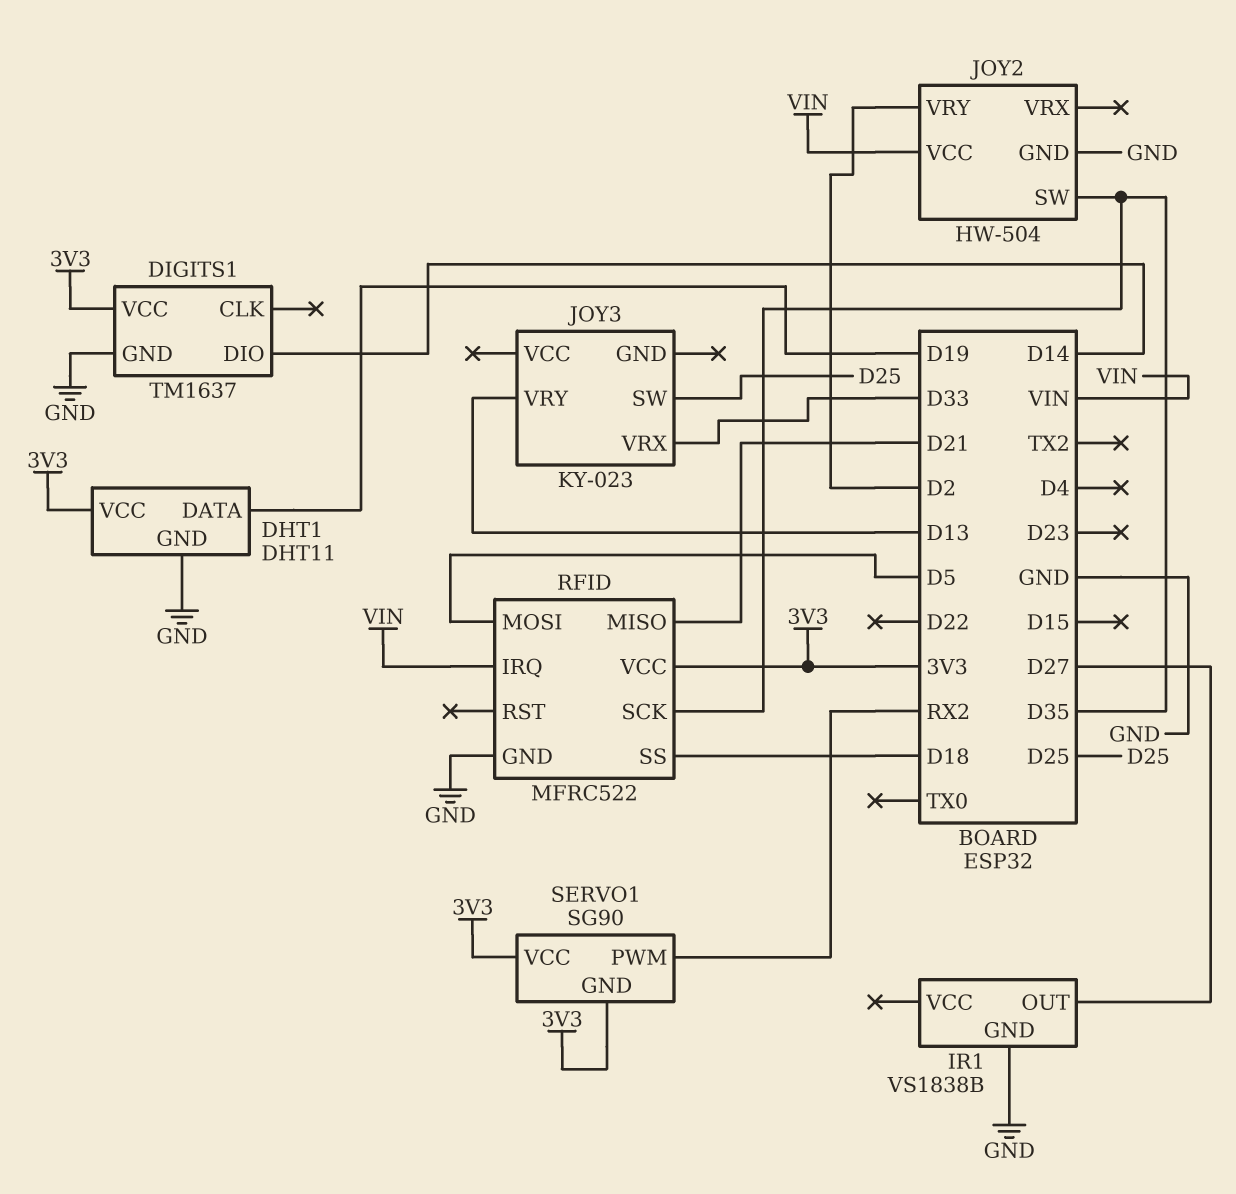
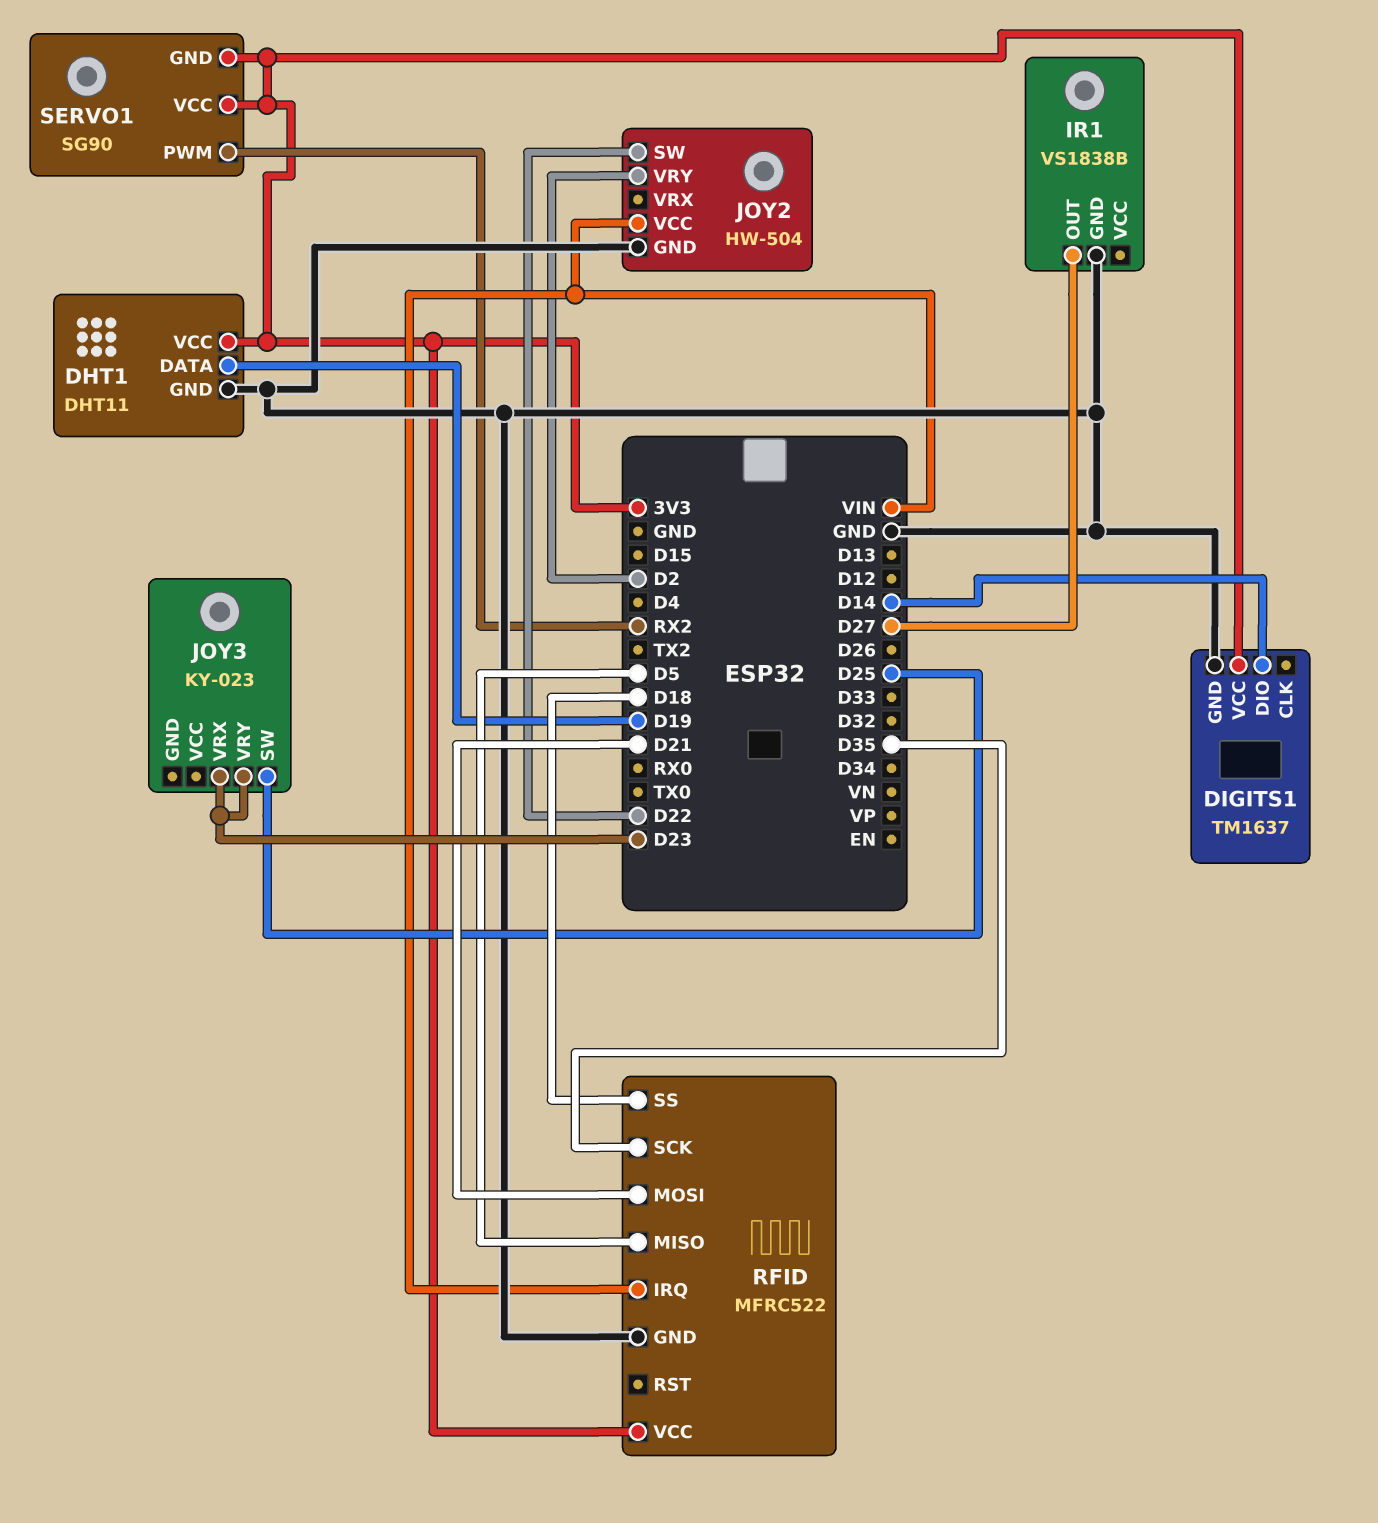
JOY2 pin SW: D35 -> D22
JOY3 pin VRX: D33 -> D23
JOY3 pin VRY: D13 -> D23
RFID pin MISO: D21 -> D5
RFID pin MOSI: D5 -> D21

